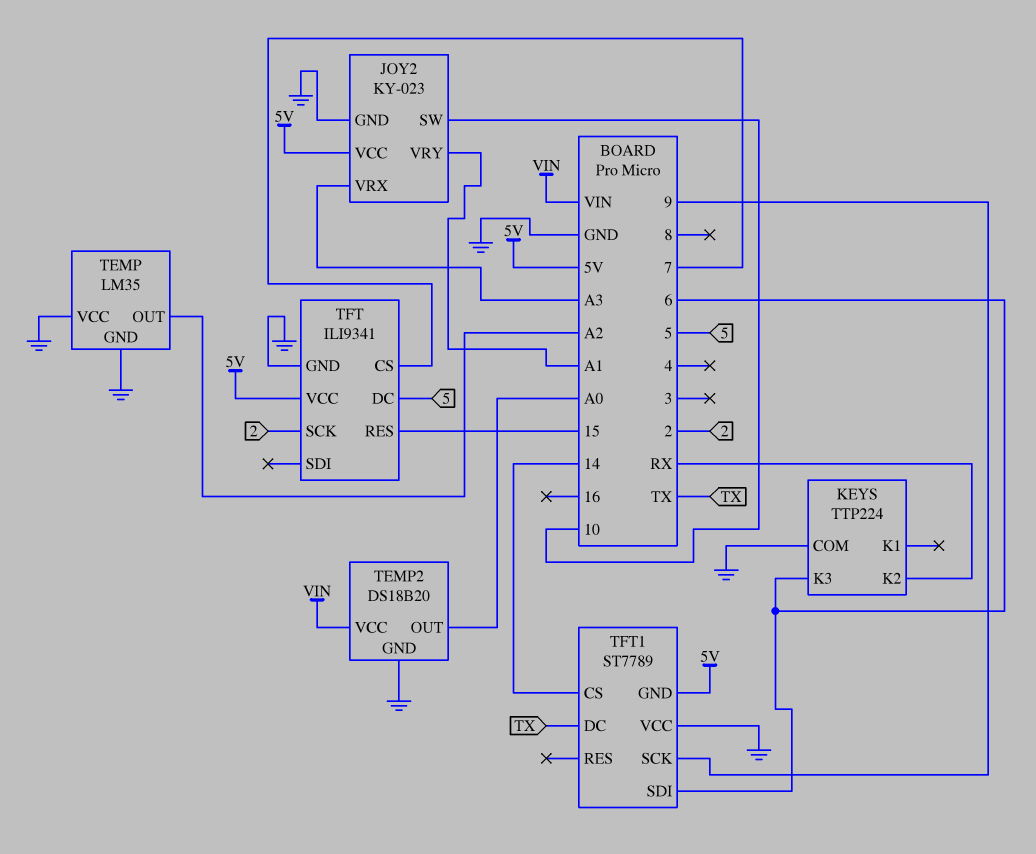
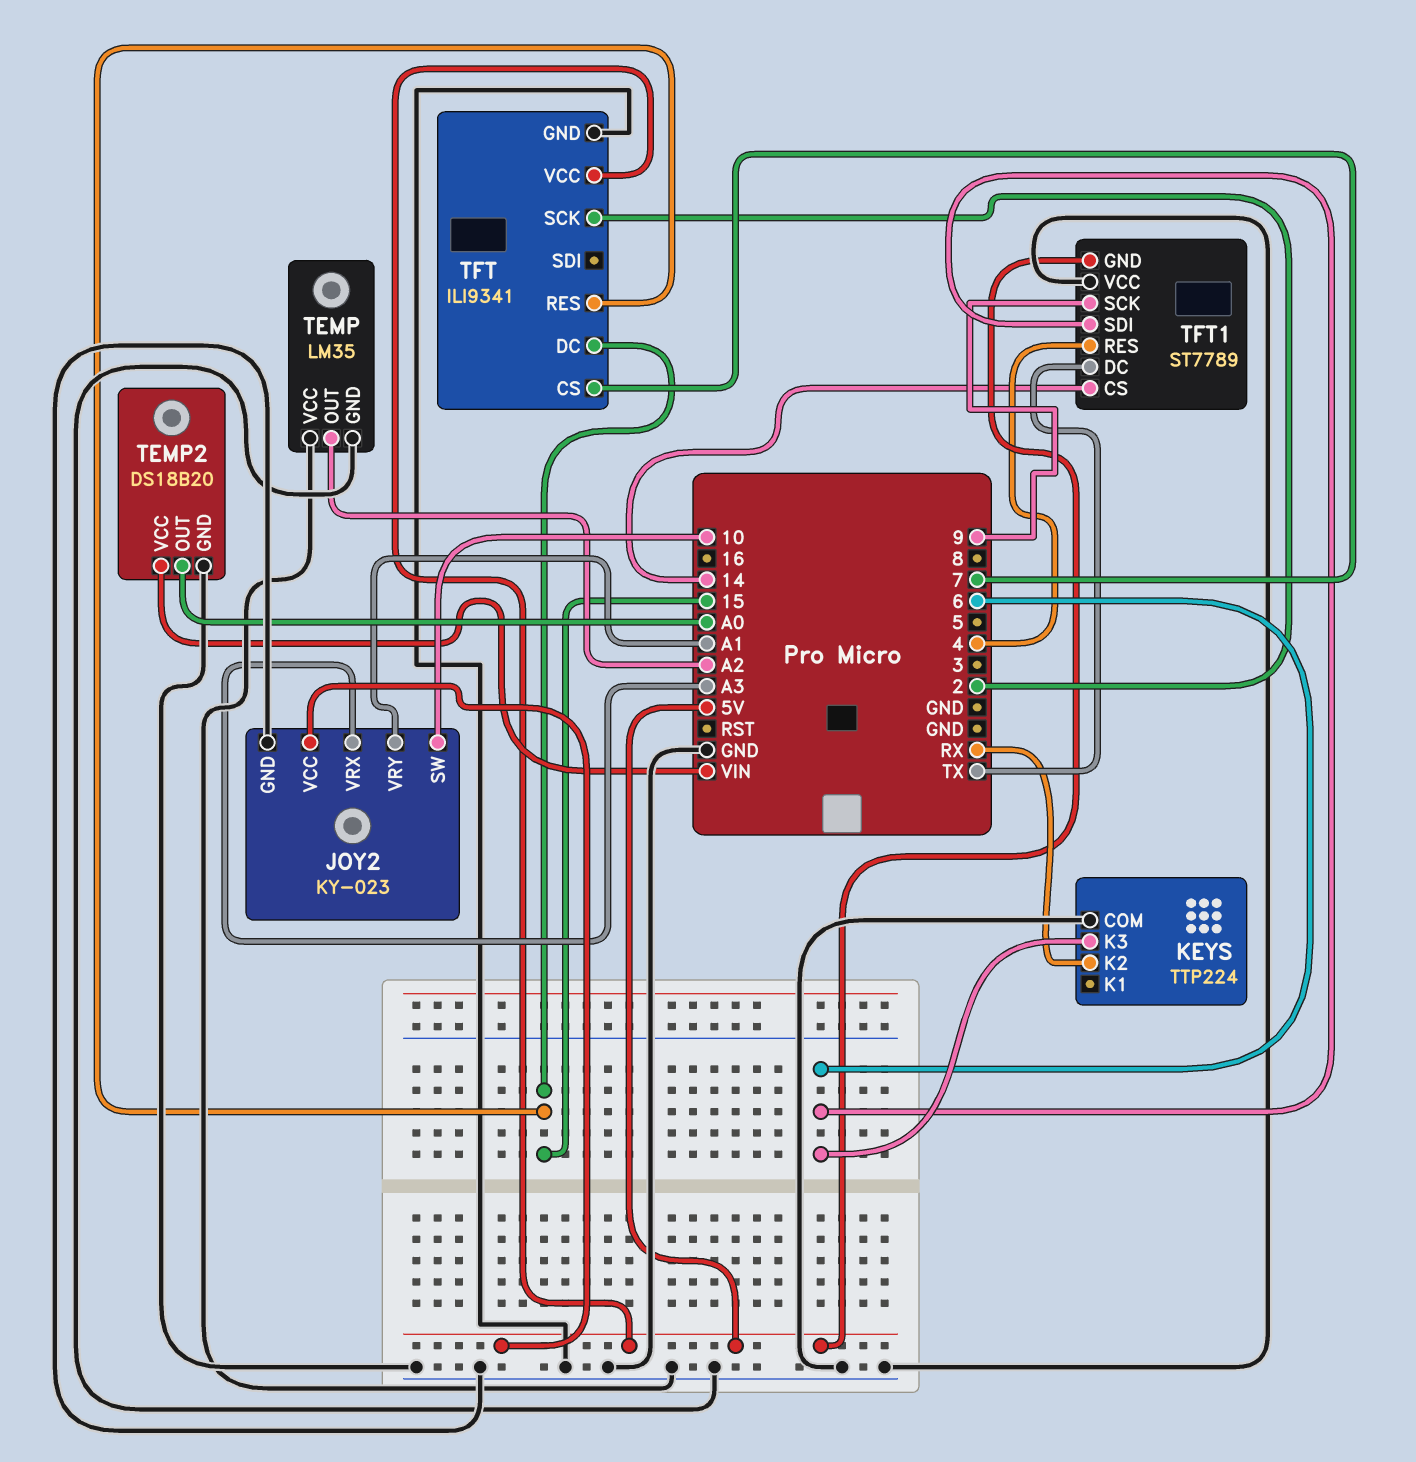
TFT pin DC: 5 -> 15
TFT1 pin RES: none -> 4

